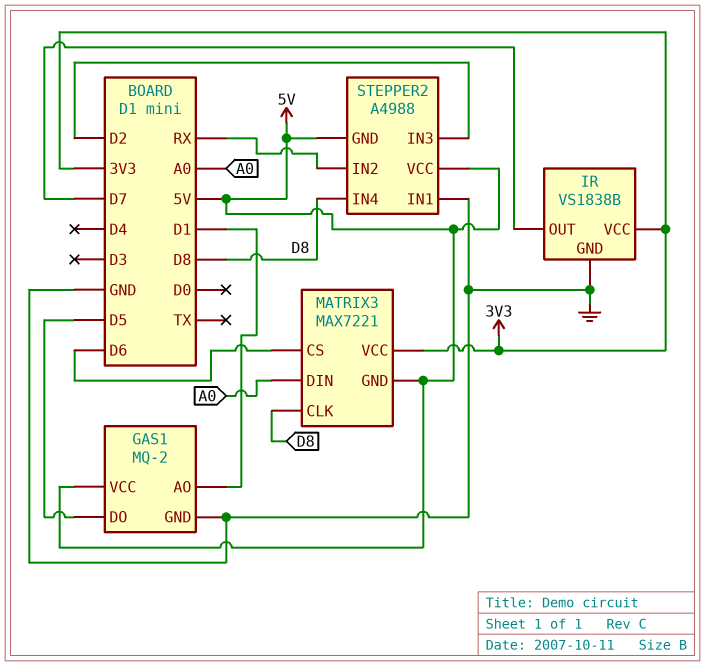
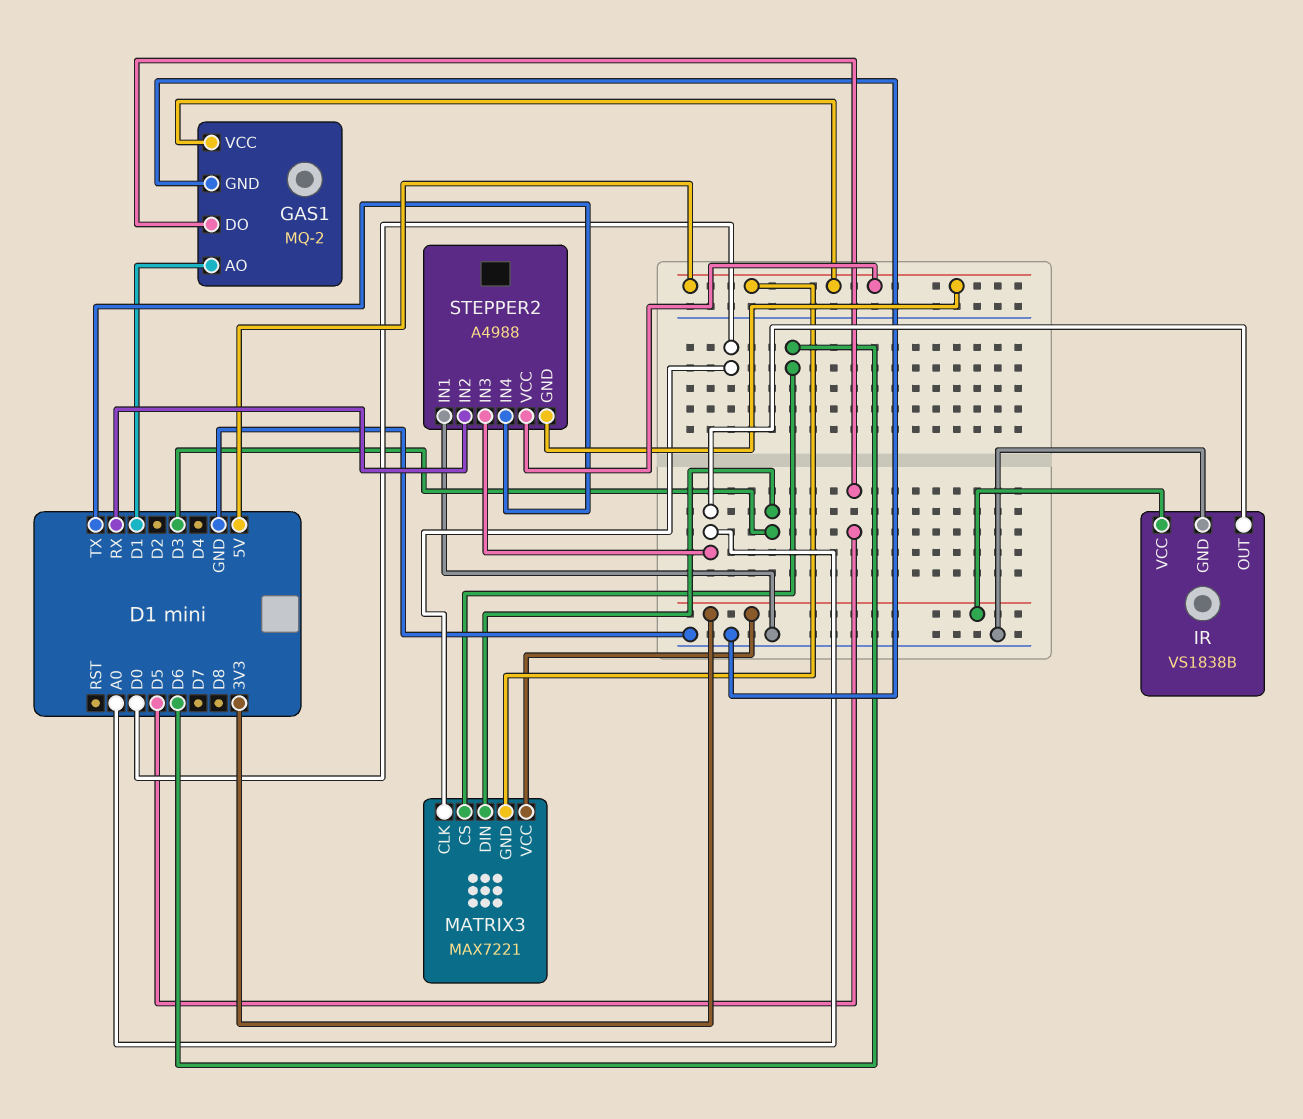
IR pin OUT: D7 -> A0
MATRIX3 pin CLK: D8 -> D0
MATRIX3 pin DIN: A0 -> D3
STEPPER2 pin IN3: D2 -> A0
STEPPER2 pin IN4: D8 -> TX

